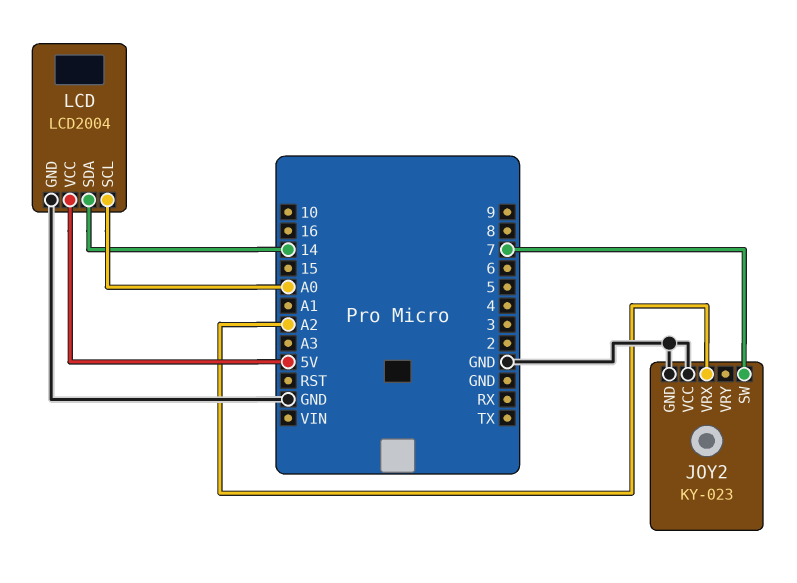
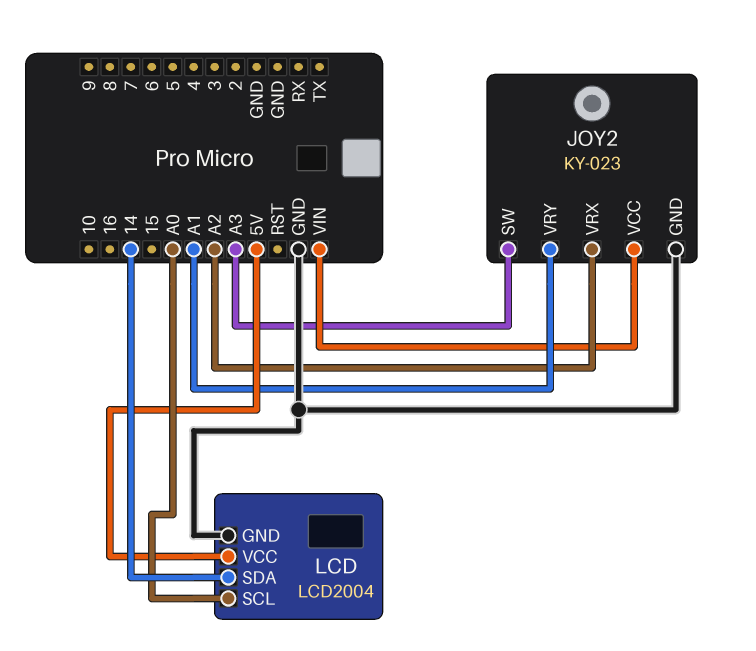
JOY2 pin SW: 7 -> A3
JOY2 pin VCC: GND -> VIN
JOY2 pin VRY: none -> A1

